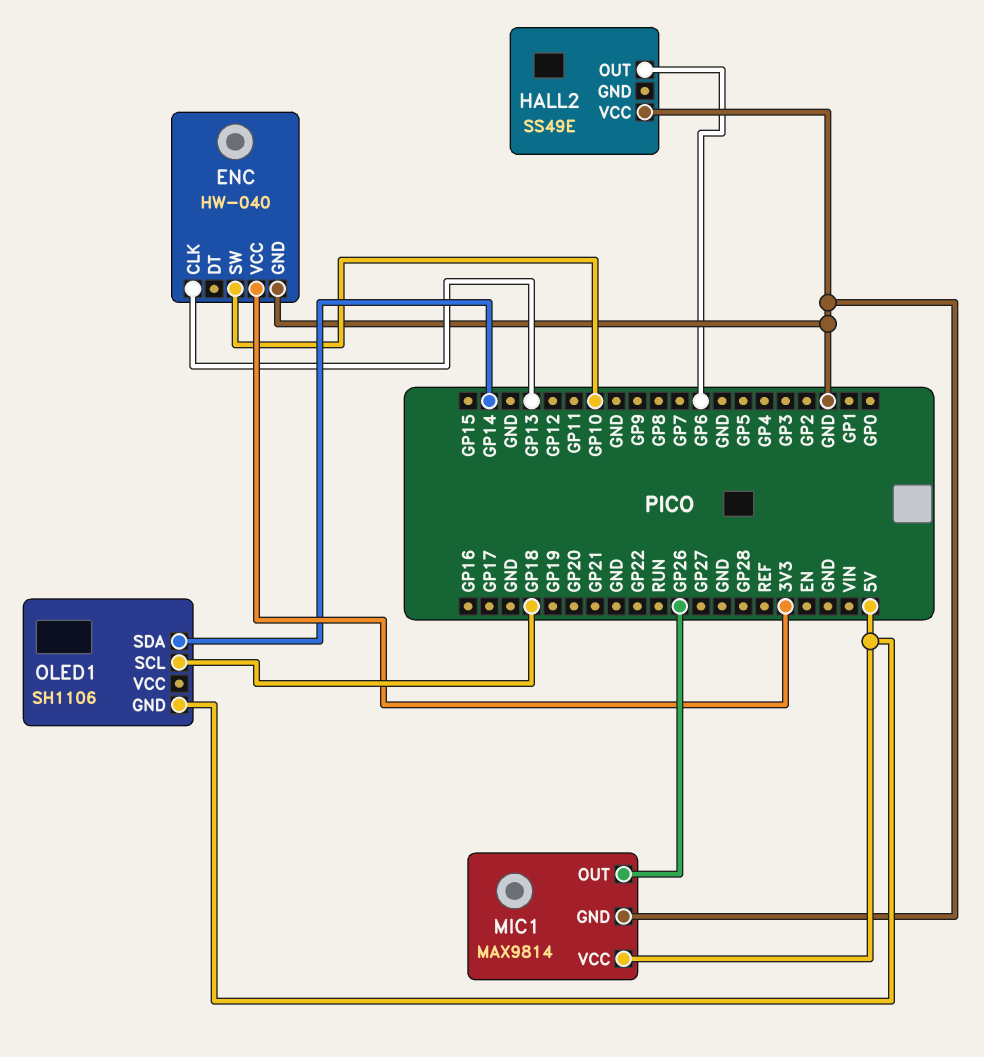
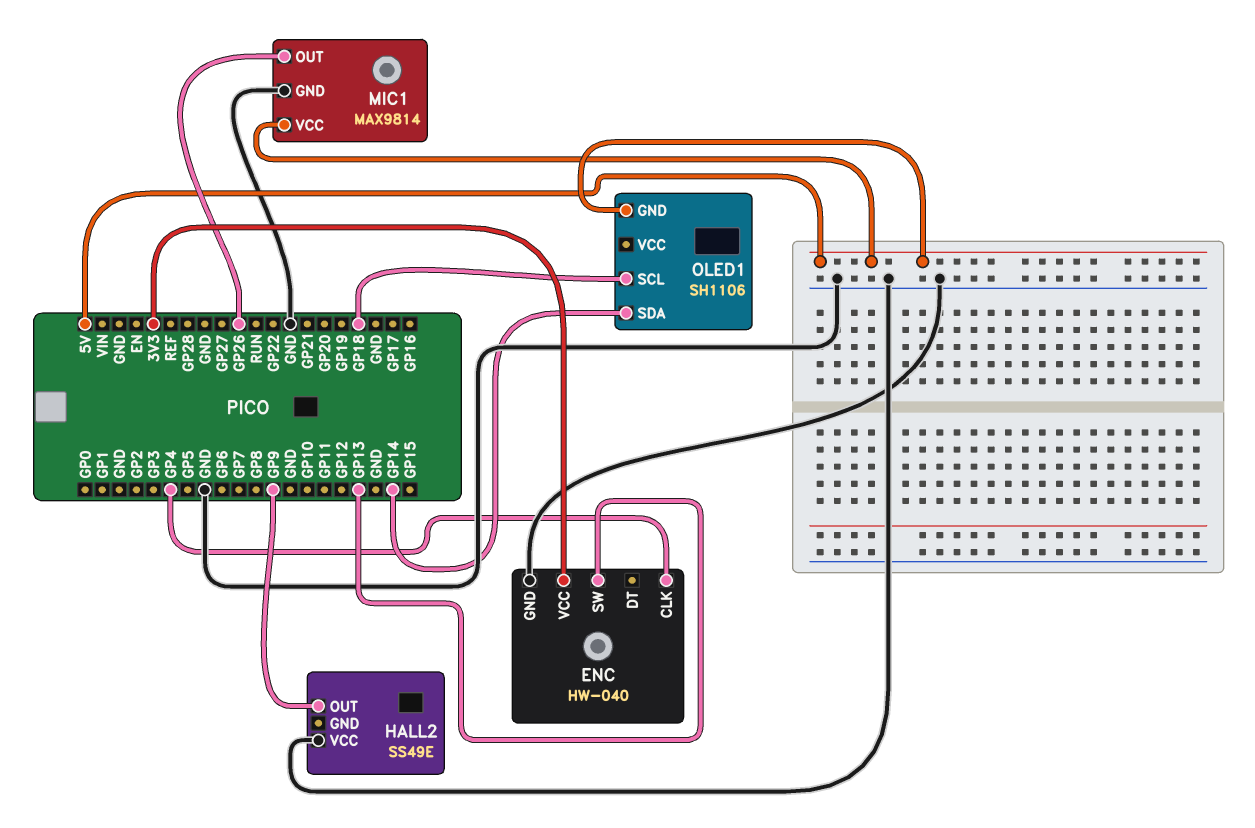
ENC pin CLK: GP13 -> GP4
ENC pin SW: GP10 -> GP13
HALL2 pin OUT: GP6 -> GP9

